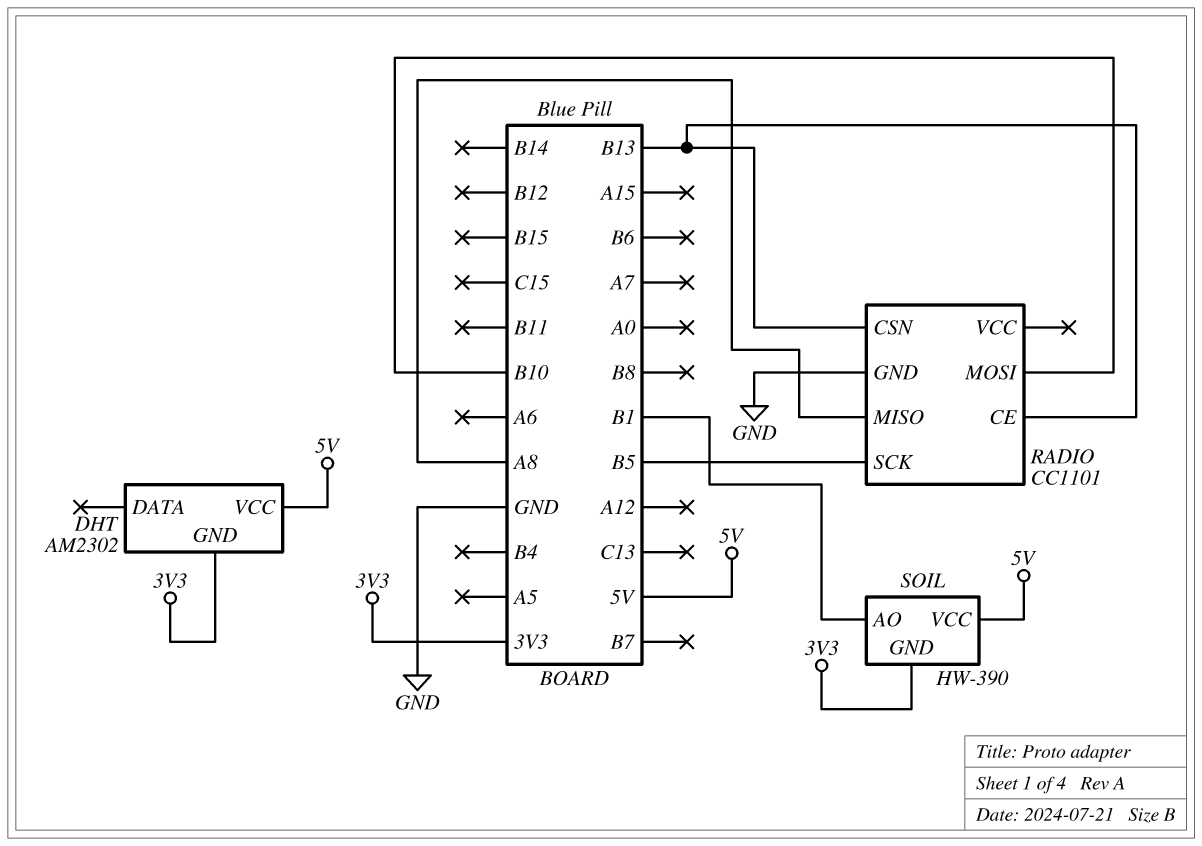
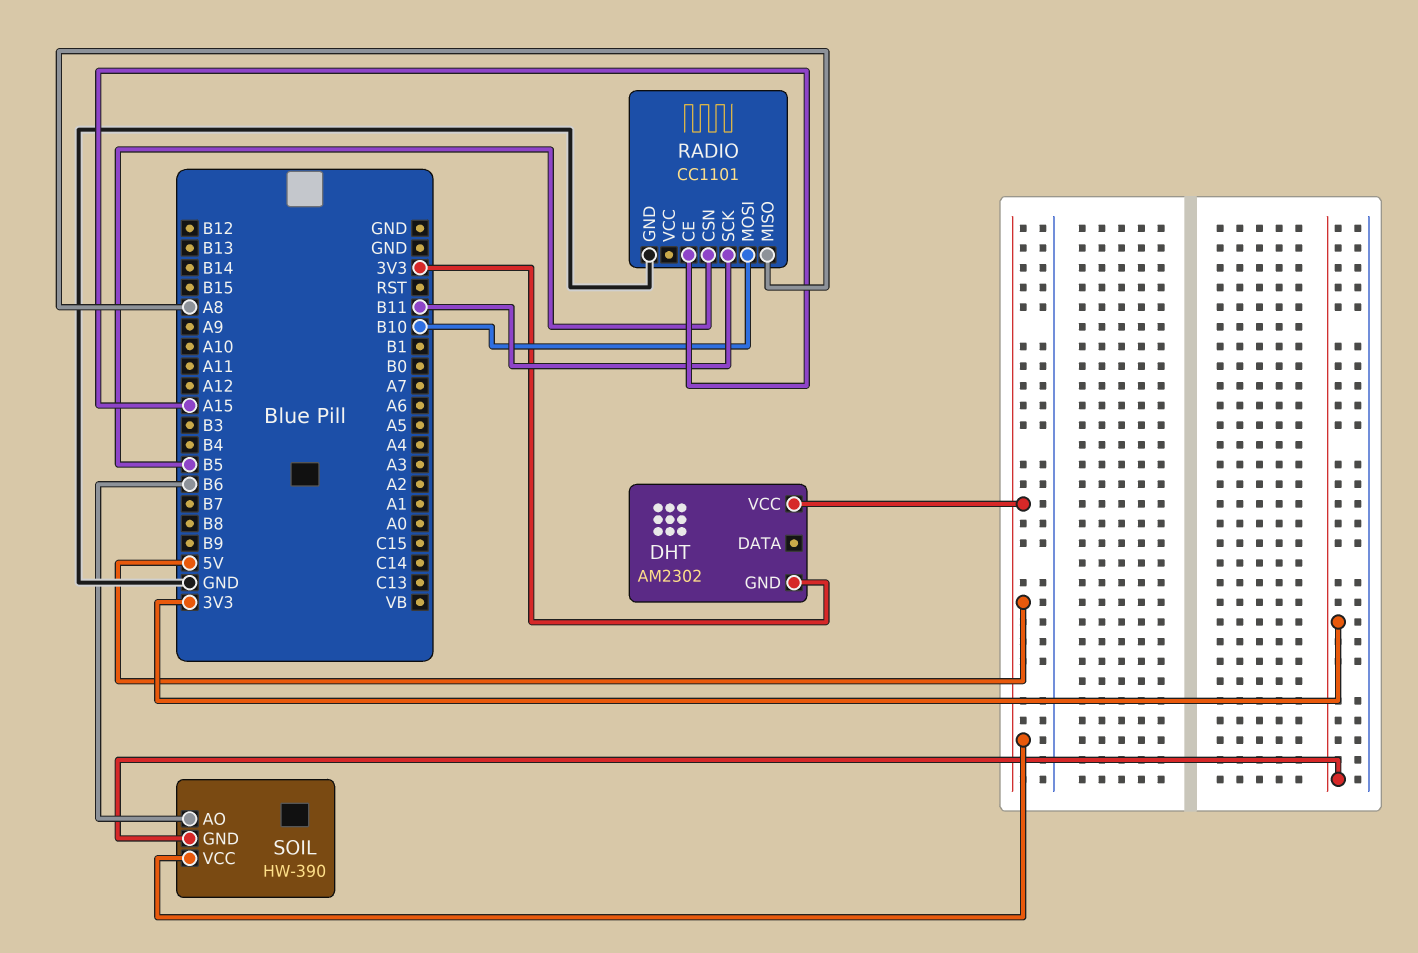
RADIO pin CE: B13 -> A15
RADIO pin CSN: B13 -> B5
RADIO pin SCK: B5 -> B11
SOIL pin AO: B1 -> B6

